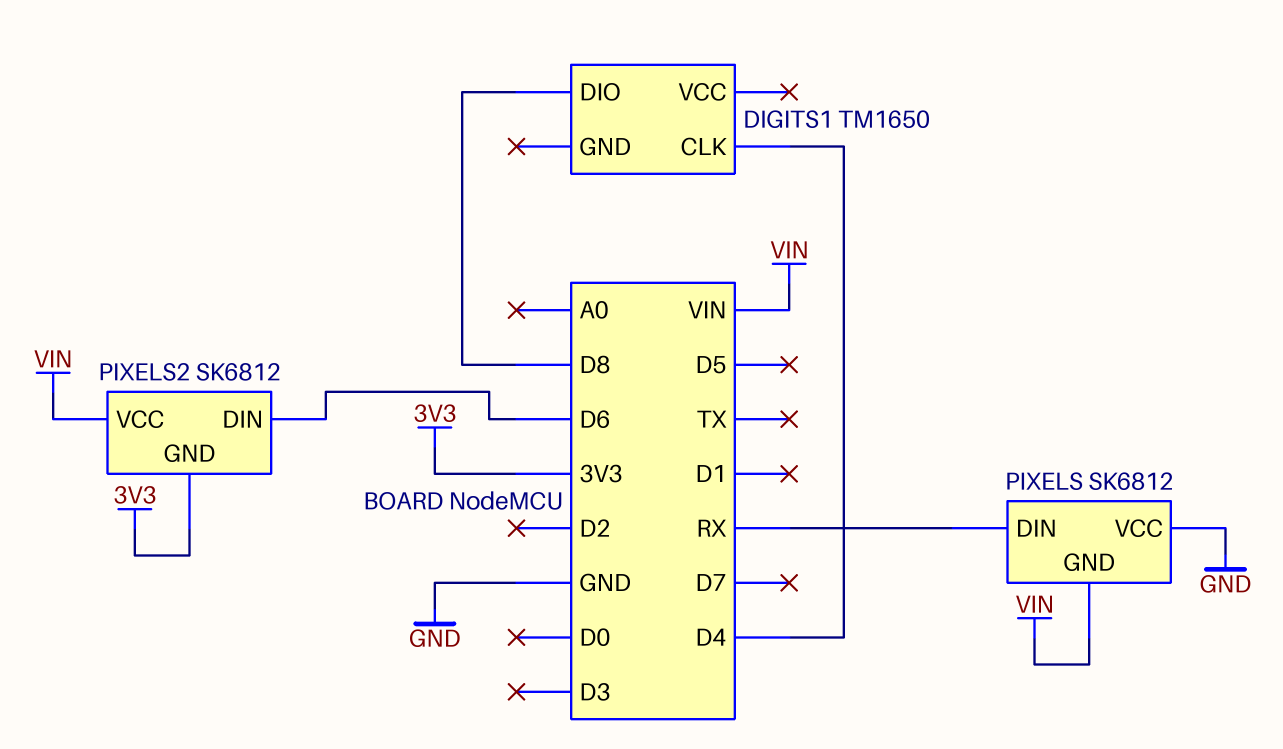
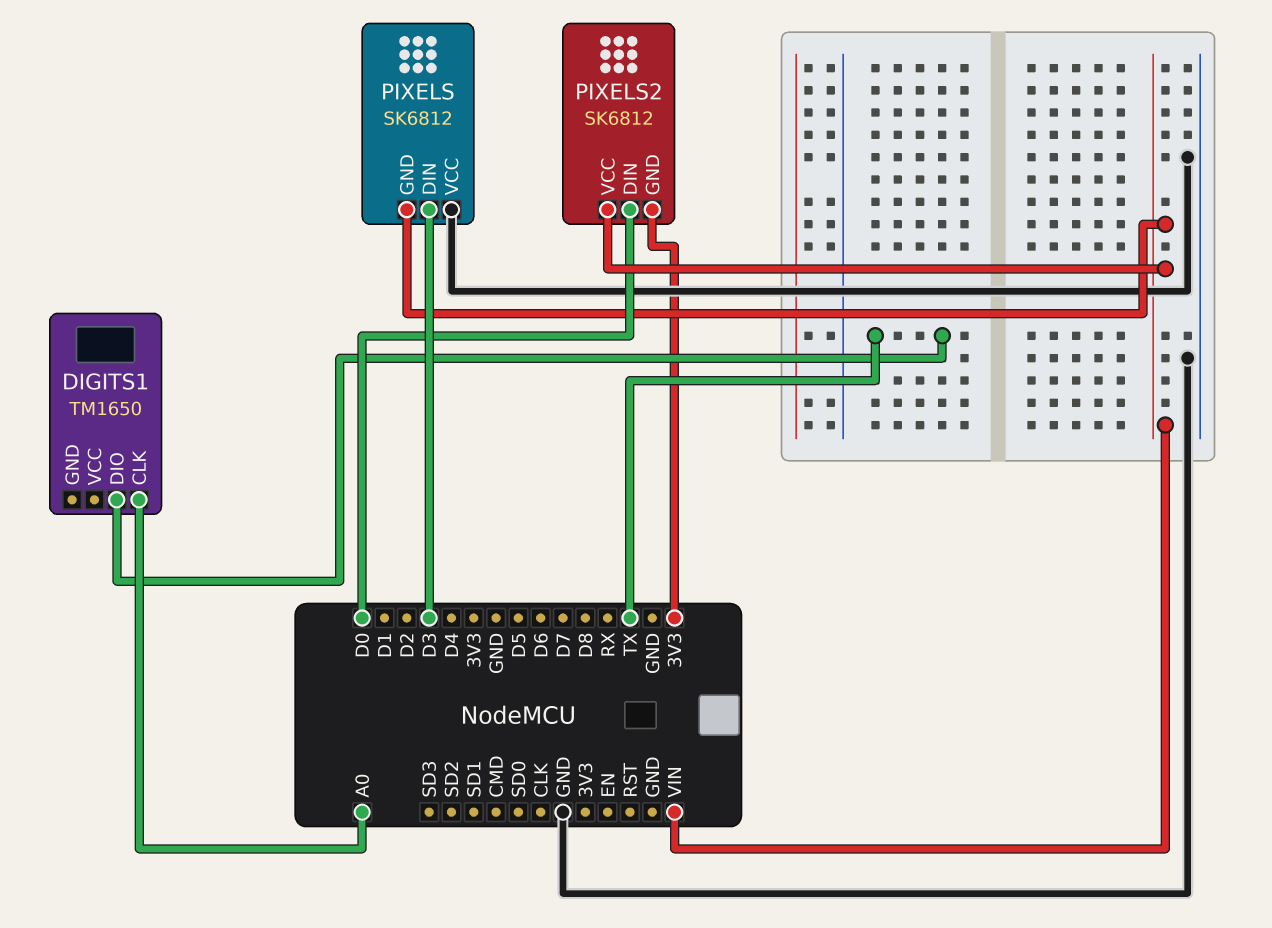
DIGITS1 pin CLK: D4 -> A0
DIGITS1 pin DIO: D8 -> TX
PIXELS pin DIN: RX -> D3
PIXELS2 pin DIN: D6 -> D0

